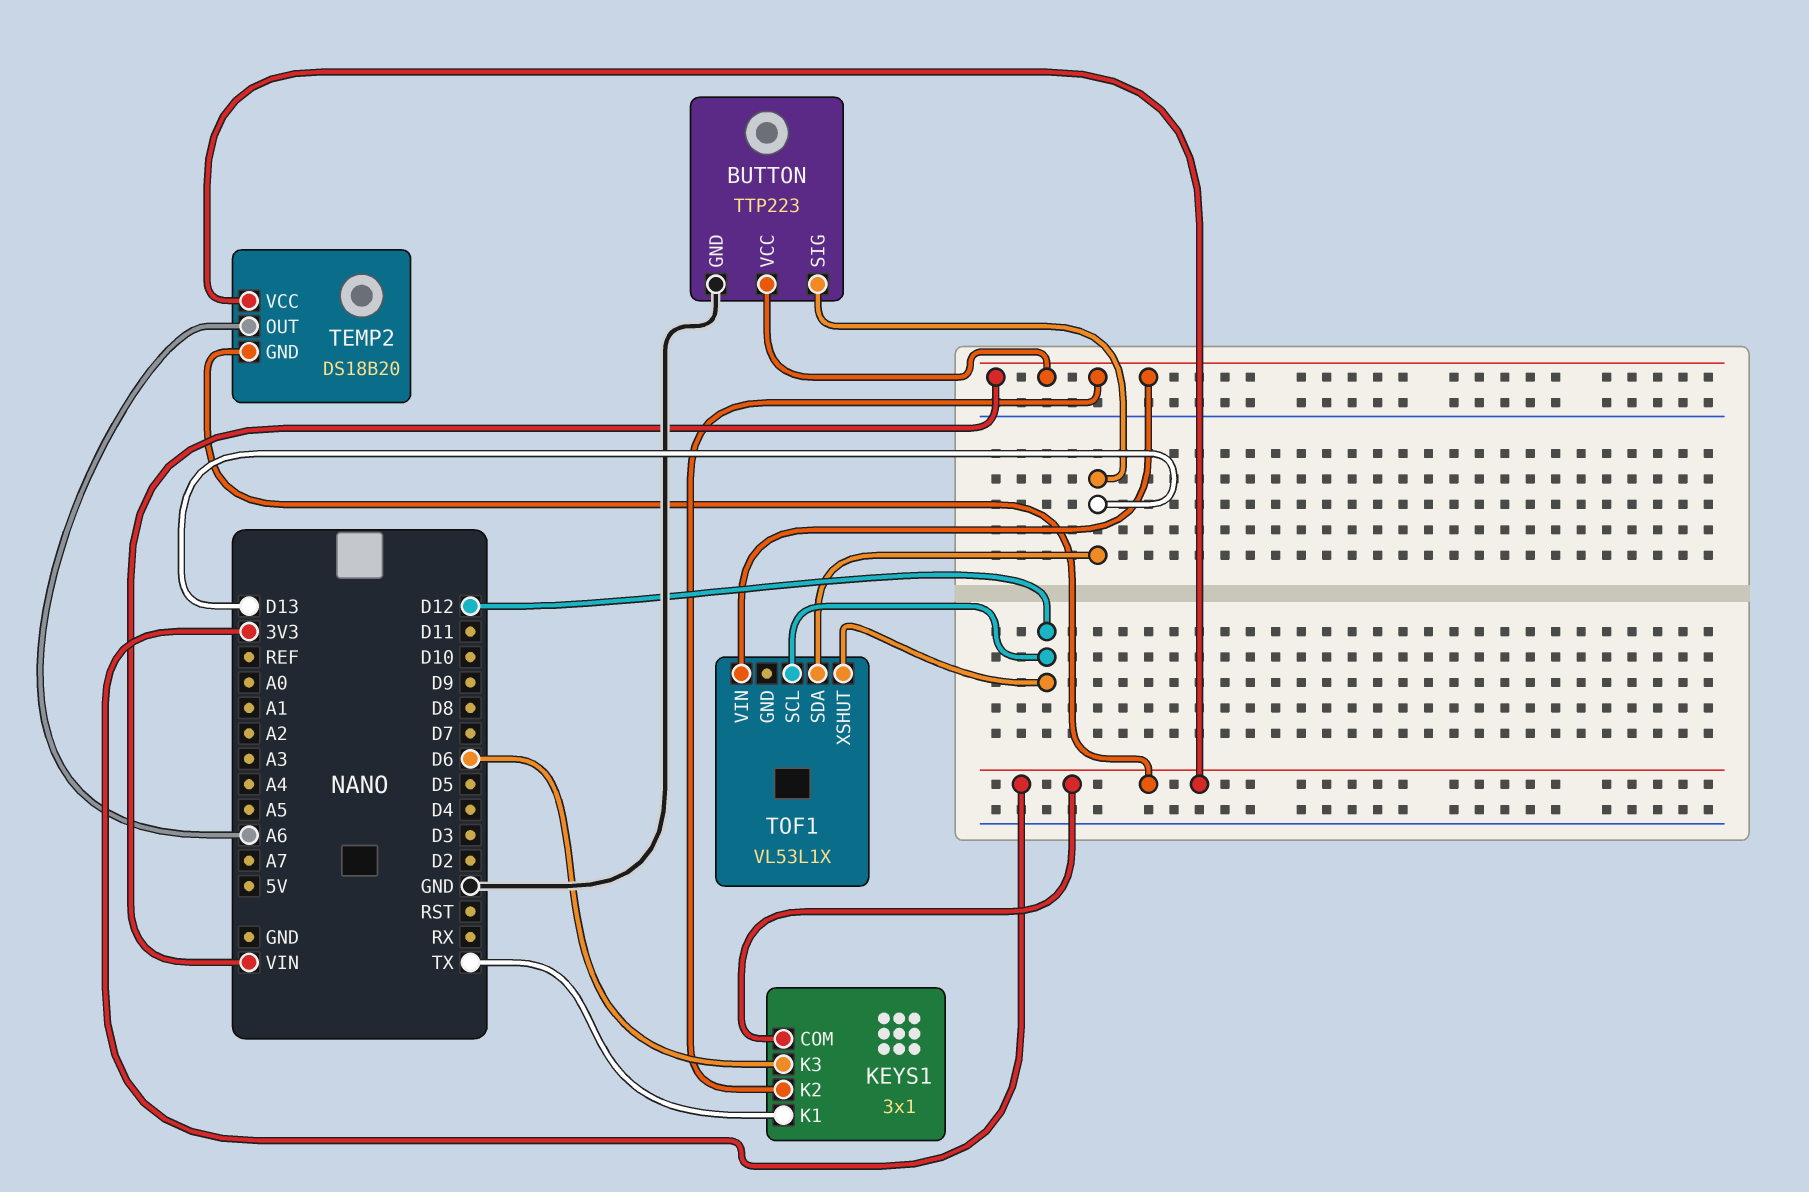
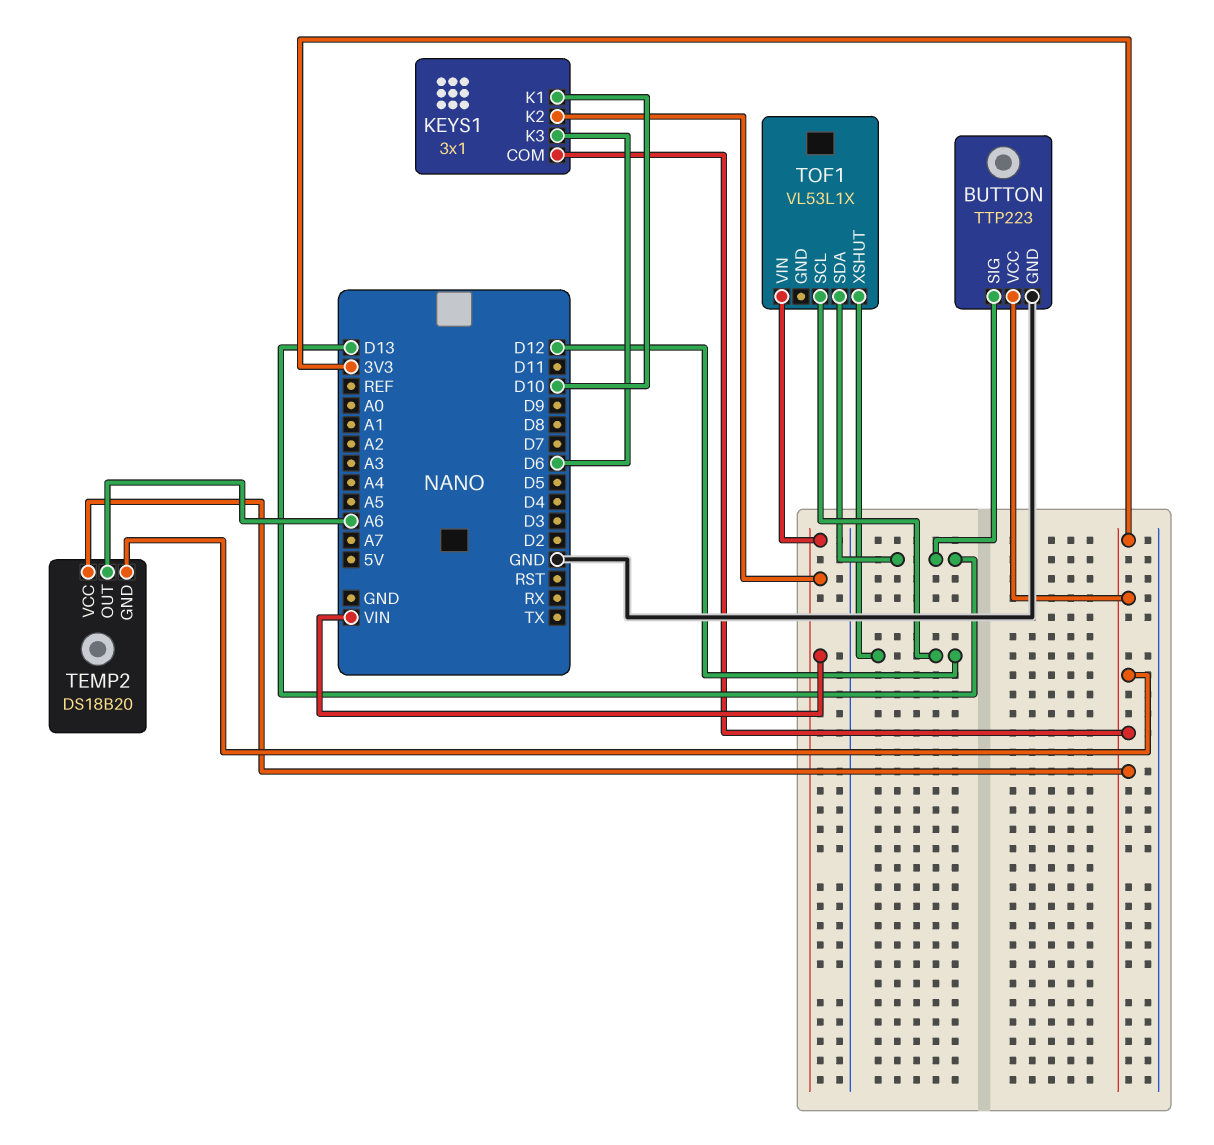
BUTTON pin VCC: VIN -> 3V3
KEYS1 pin K1: TX -> D10

